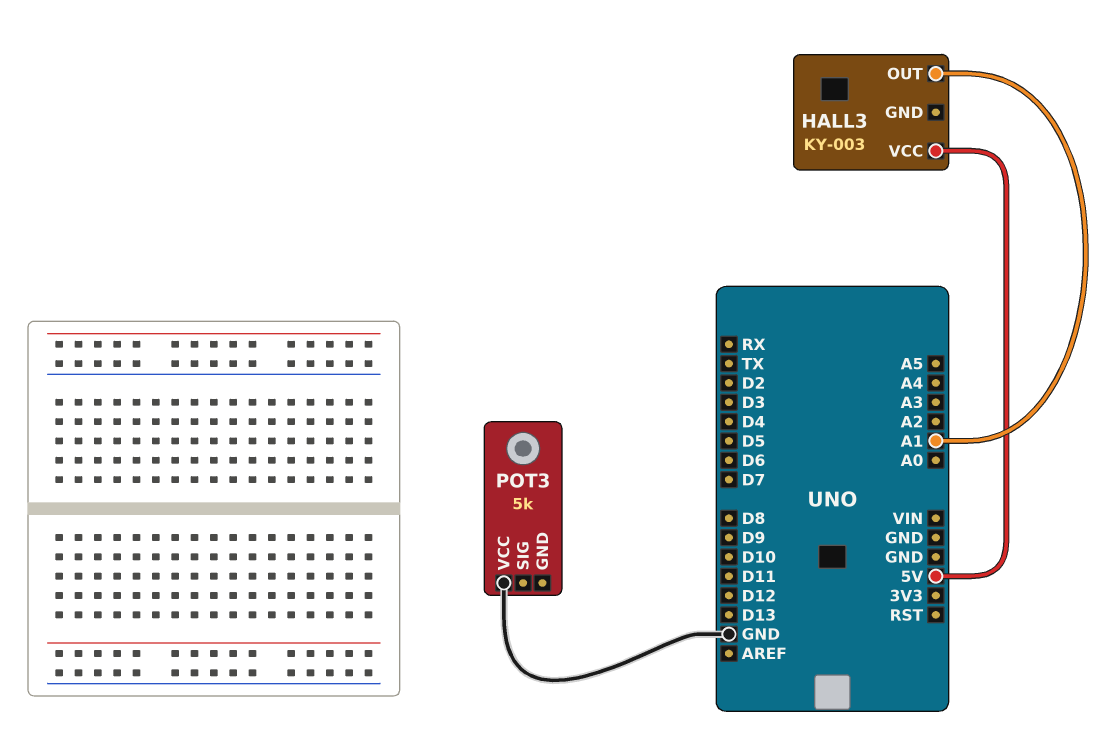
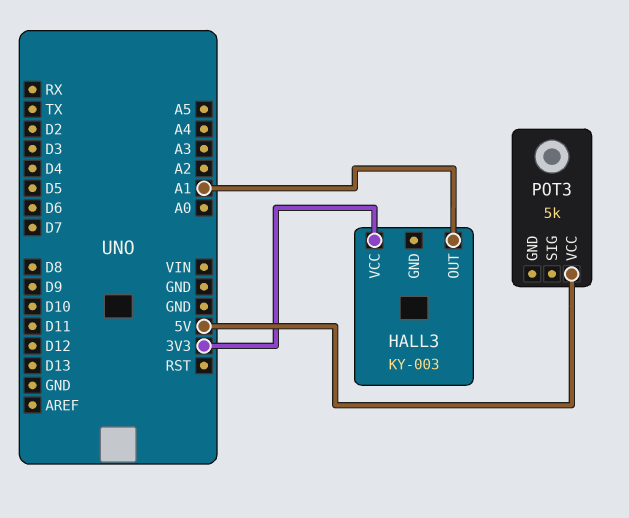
HALL3 pin VCC: 5V -> 3V3
POT3 pin VCC: GND -> 5V

